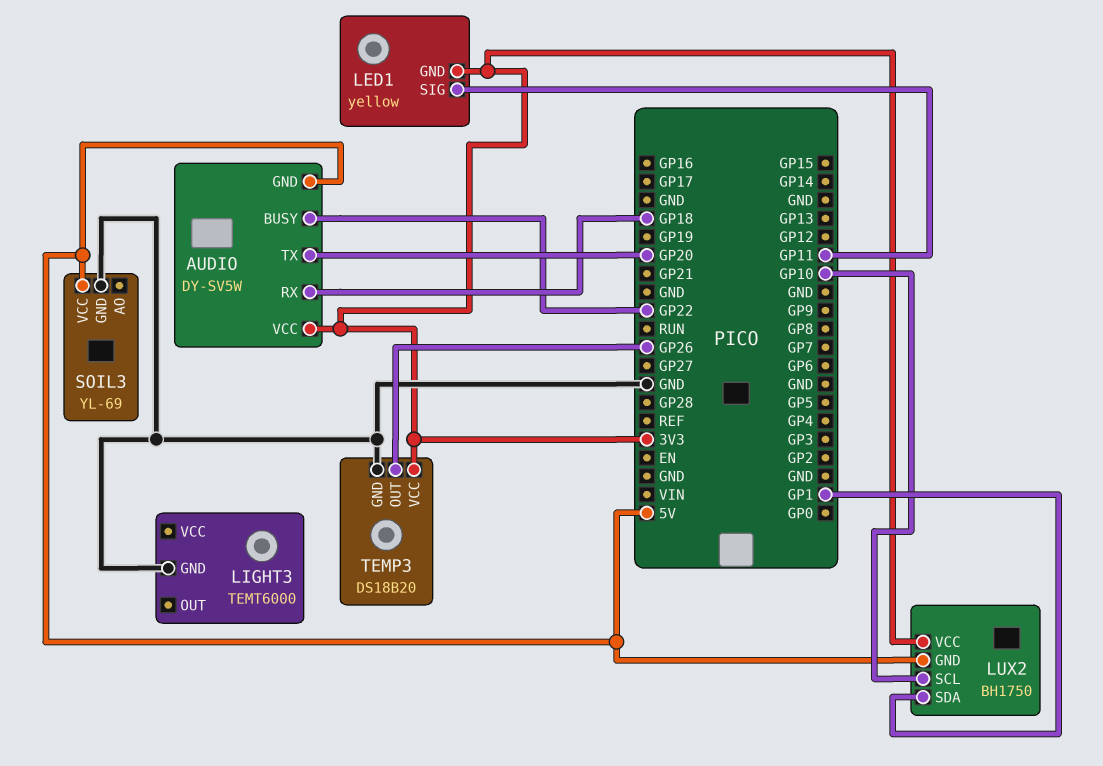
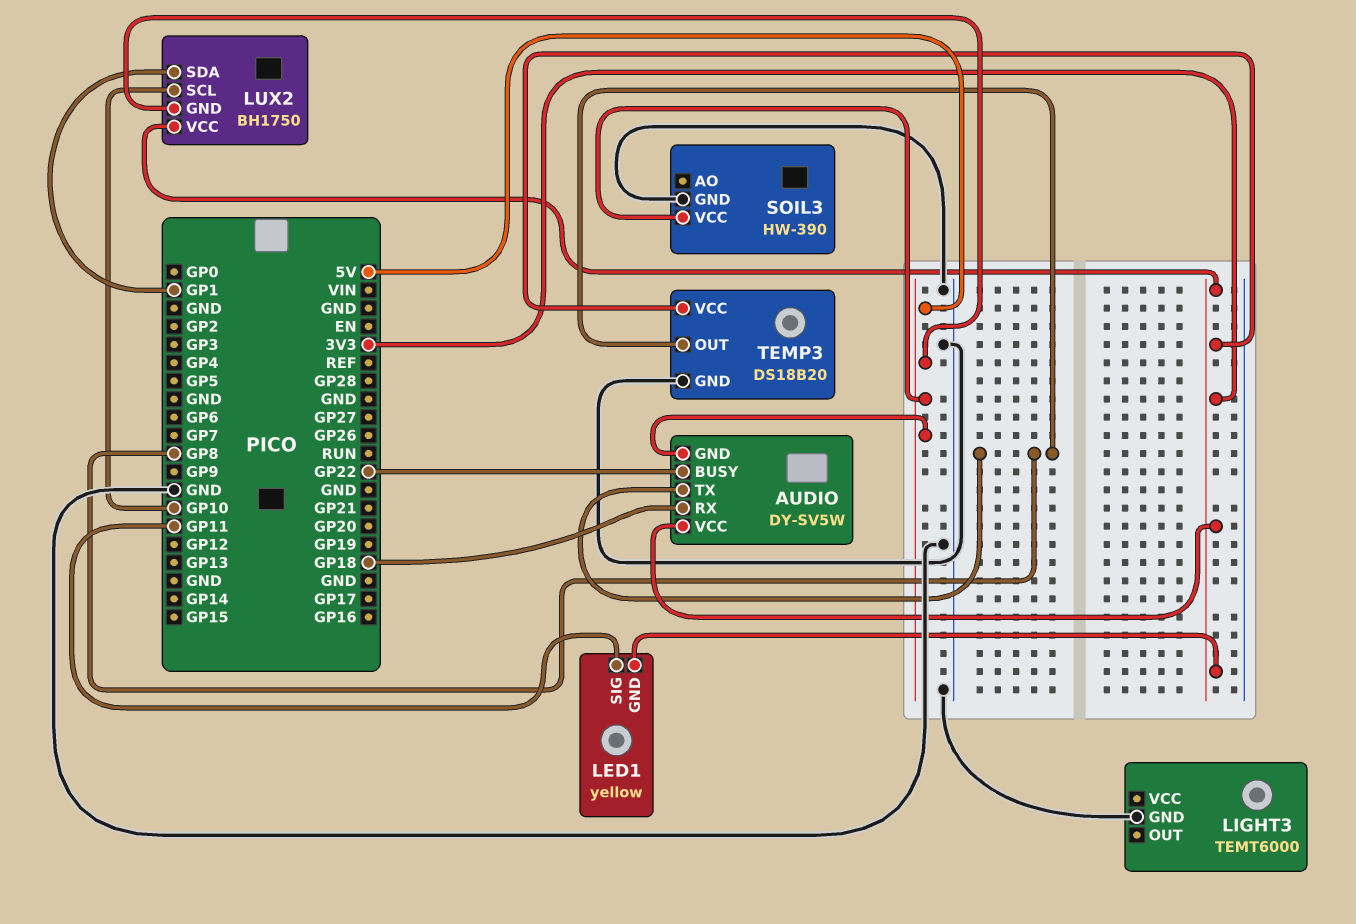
AUDIO pin TX: GP20 -> GP8
SOIL3: YL-69 -> HW-390
TEMP3 pin OUT: GP26 -> GP8

